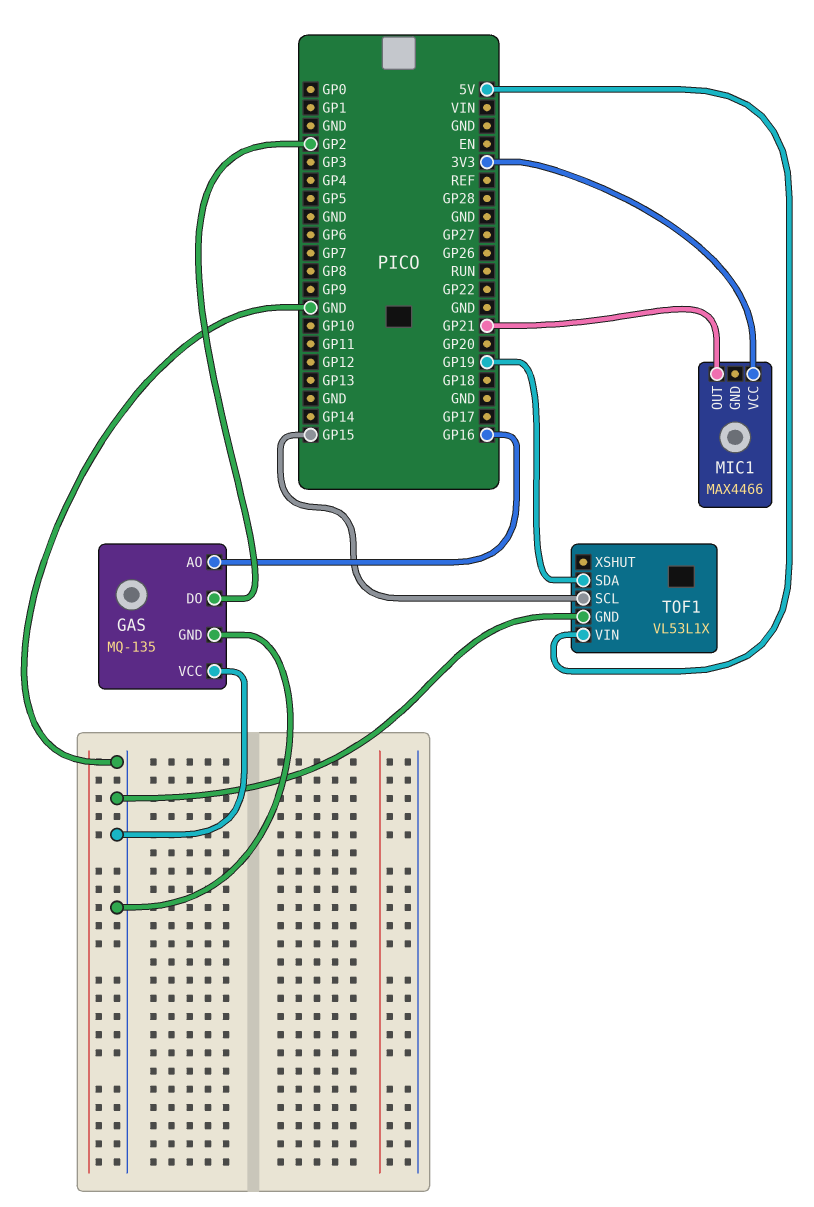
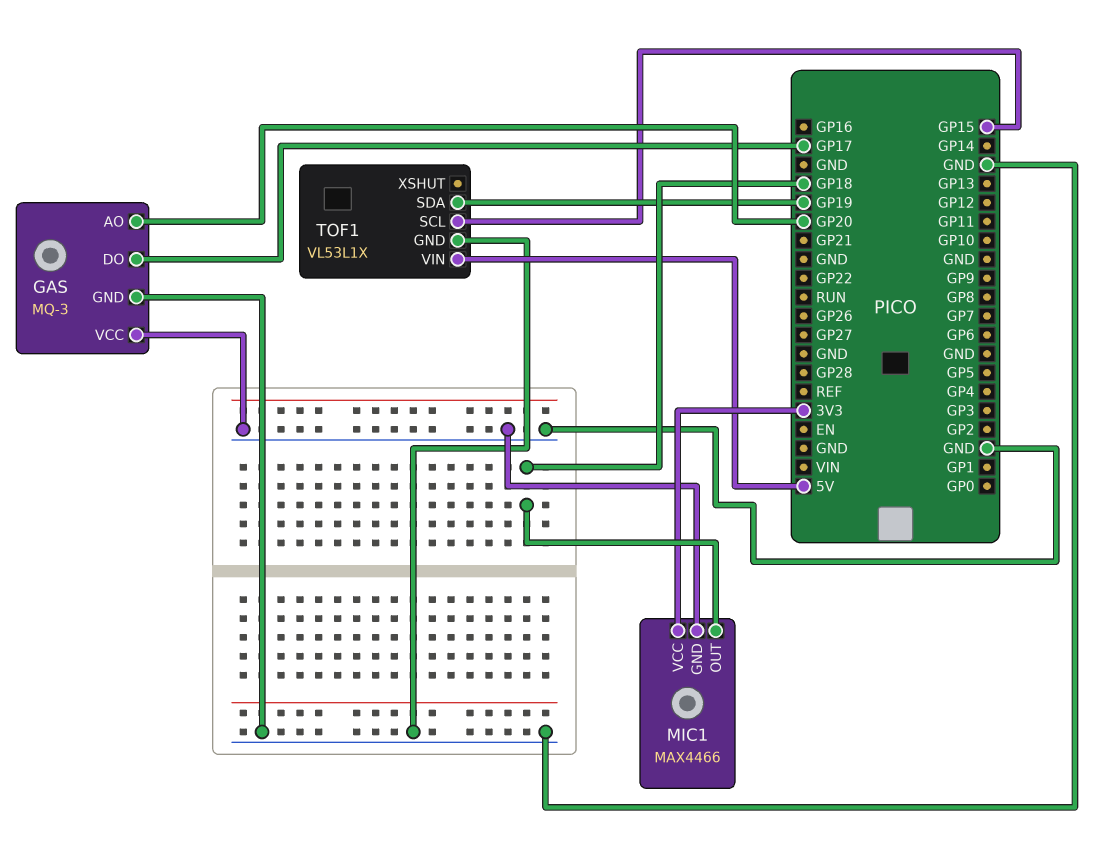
GAS: MQ-135 -> MQ-3
GAS pin AO: GP16 -> GP20
GAS pin DO: GP2 -> GP17
MIC1 pin GND: none -> GND
MIC1 pin OUT: GP21 -> GP18

